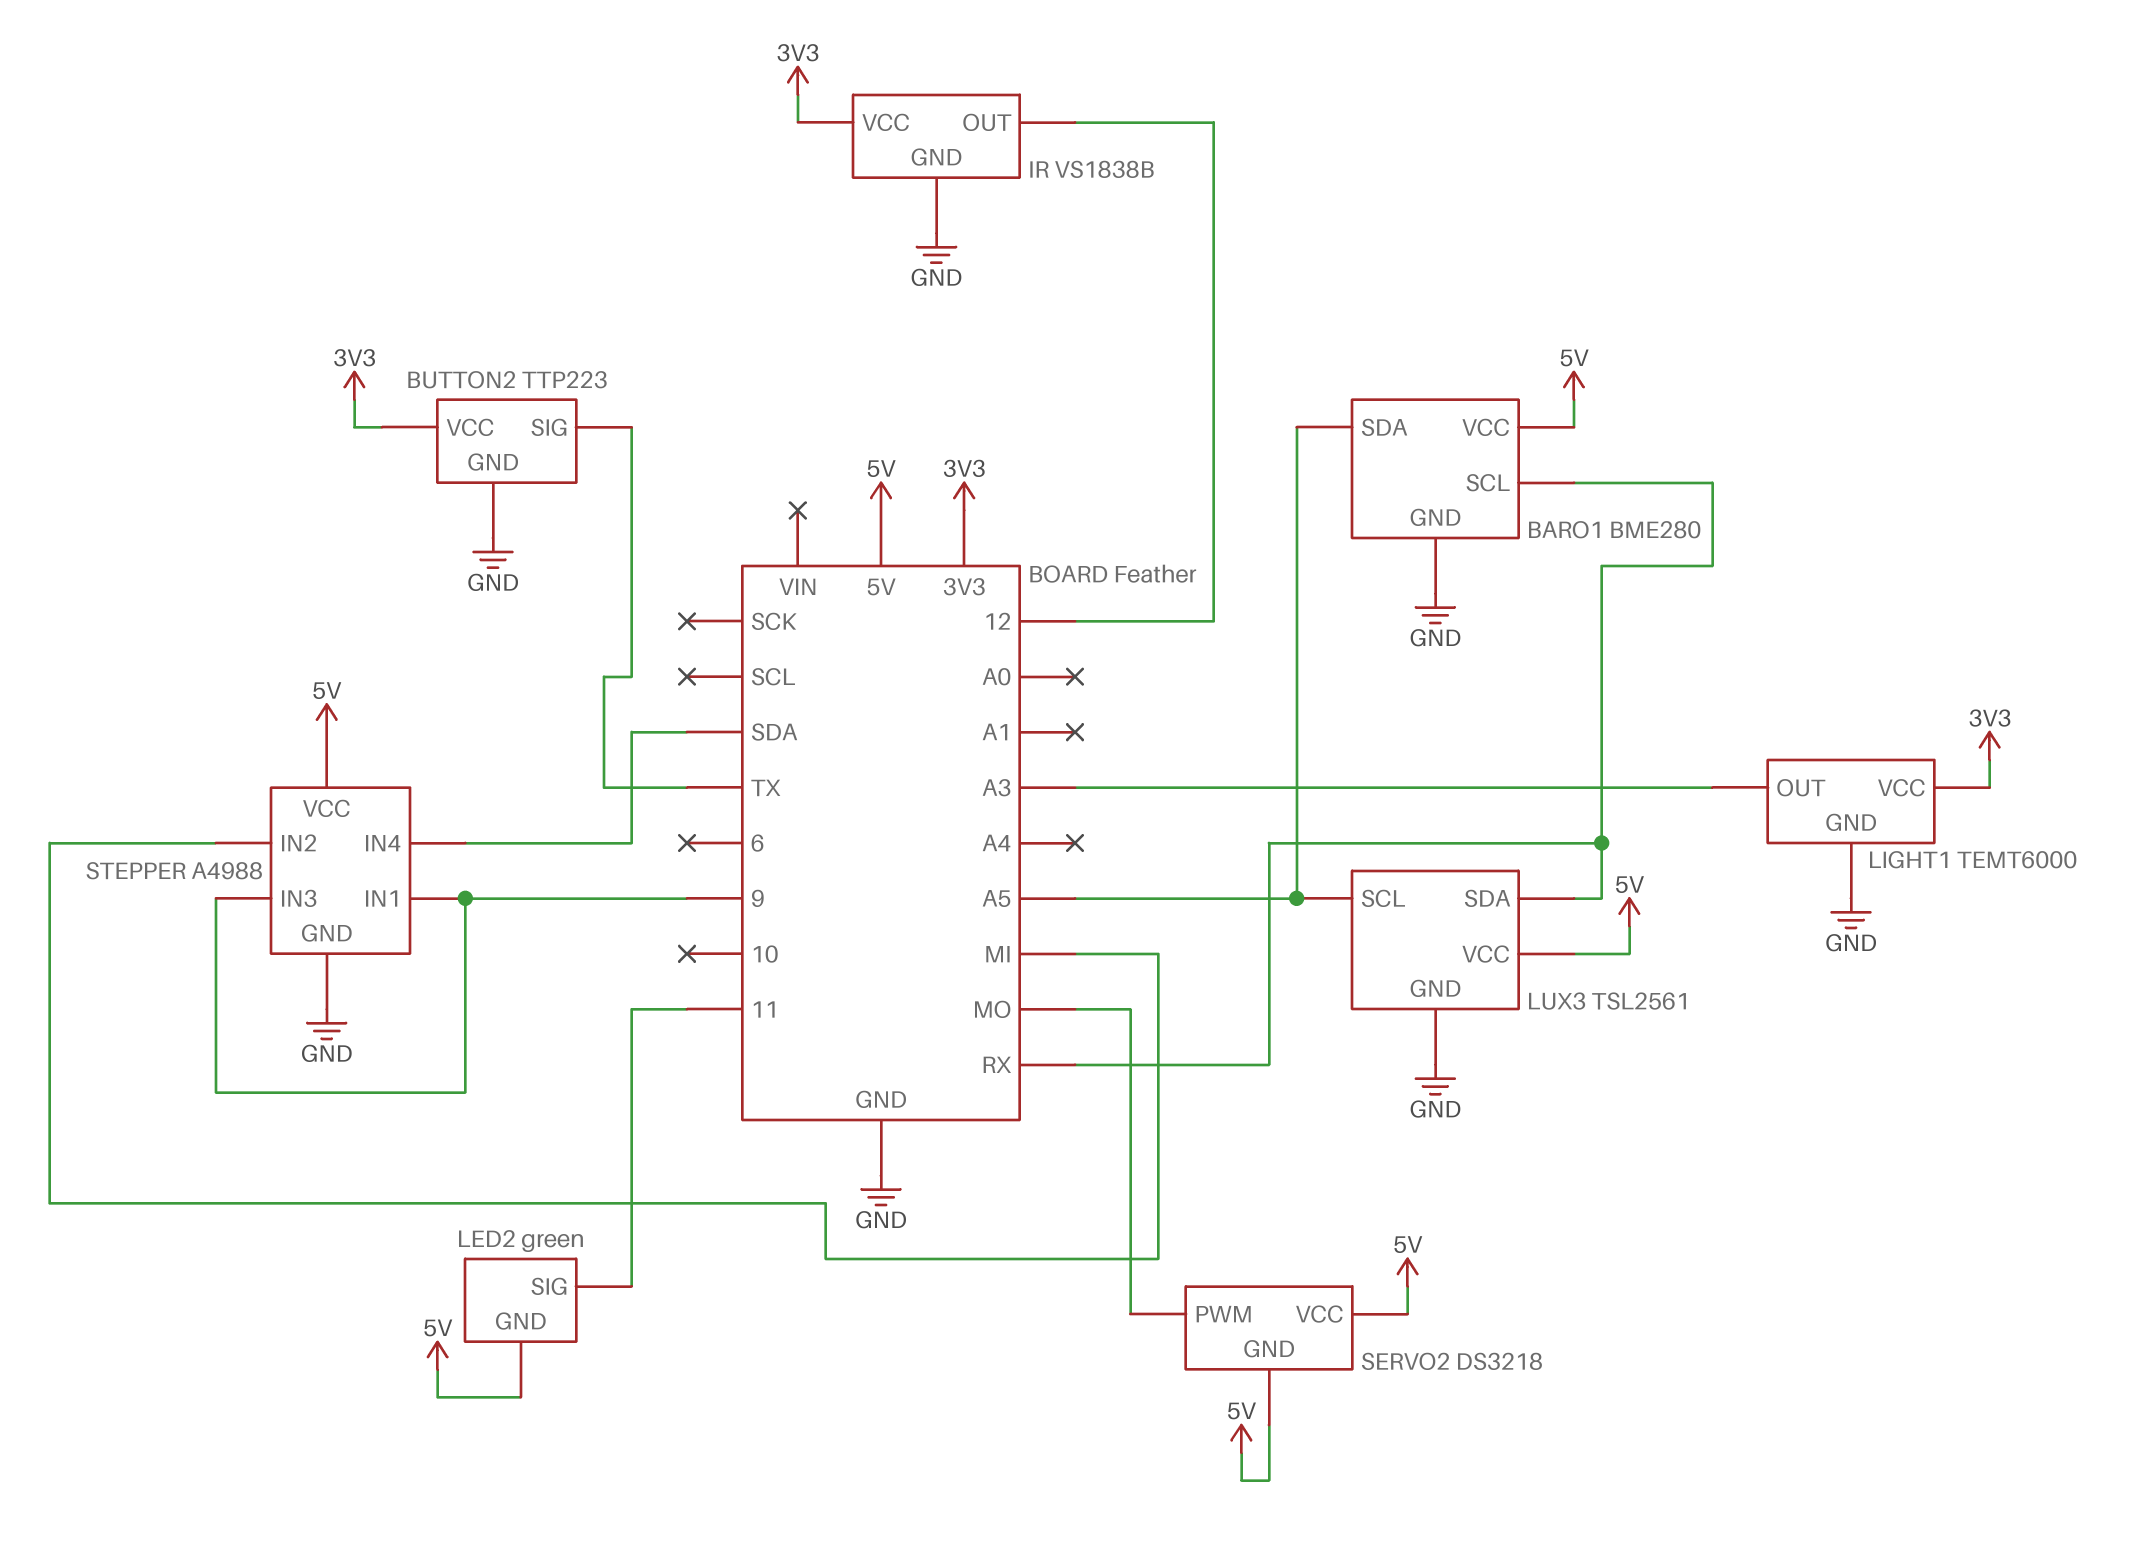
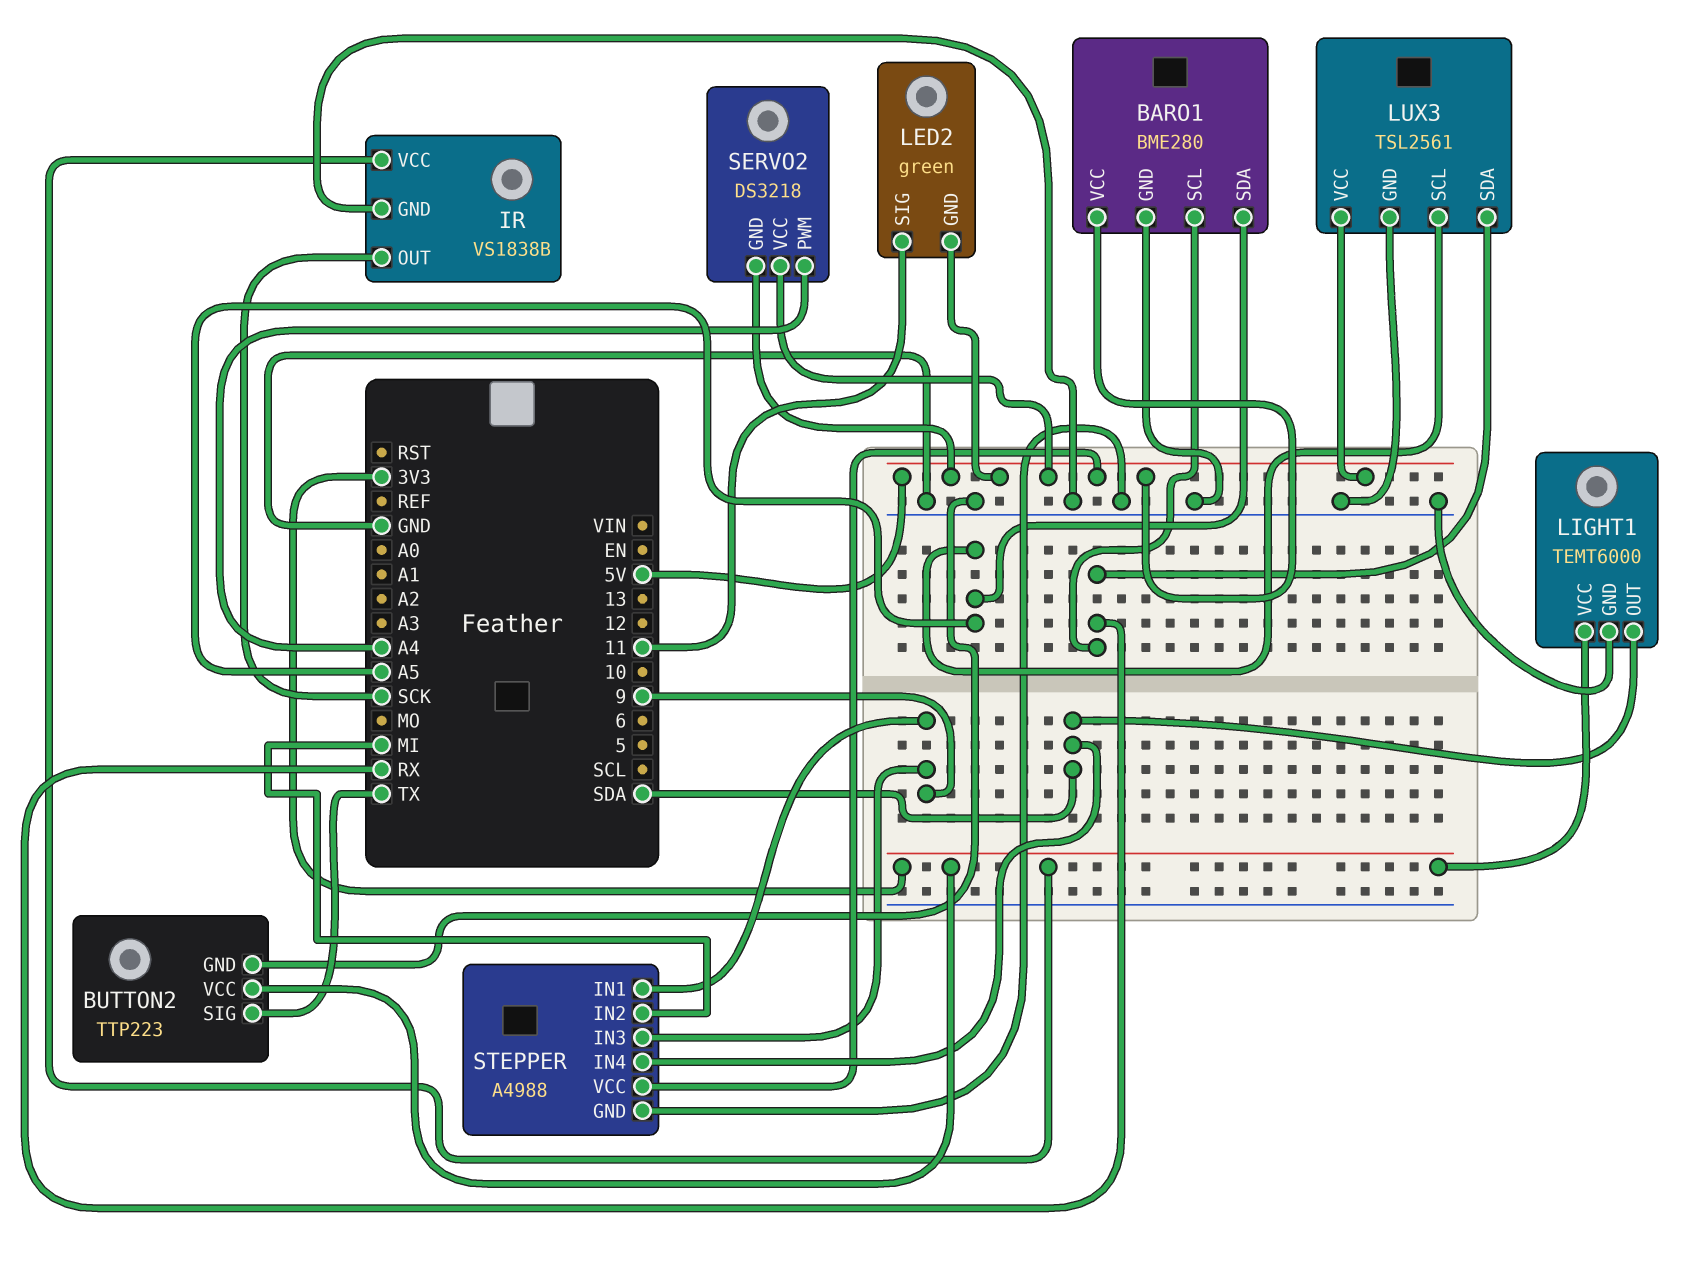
IR pin OUT: 12 -> SCK
LIGHT1 pin OUT: A3 -> SDA
SERVO2 pin PWM: MO -> A4

